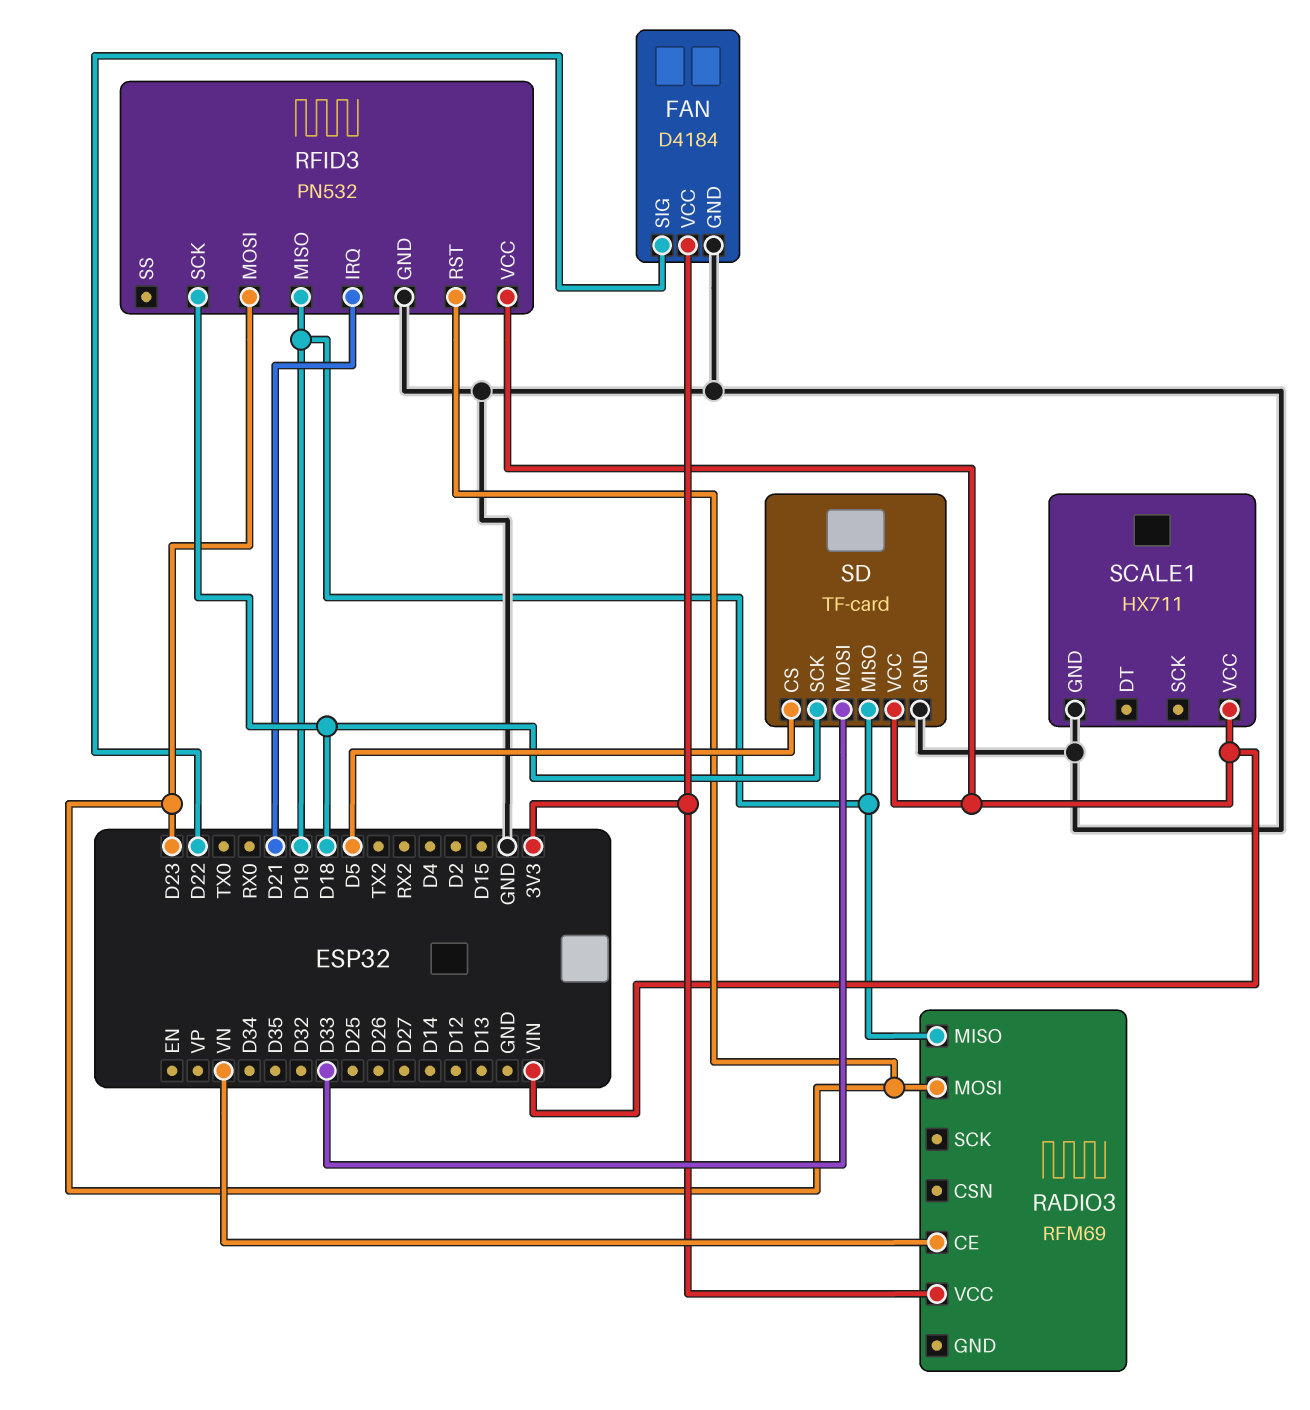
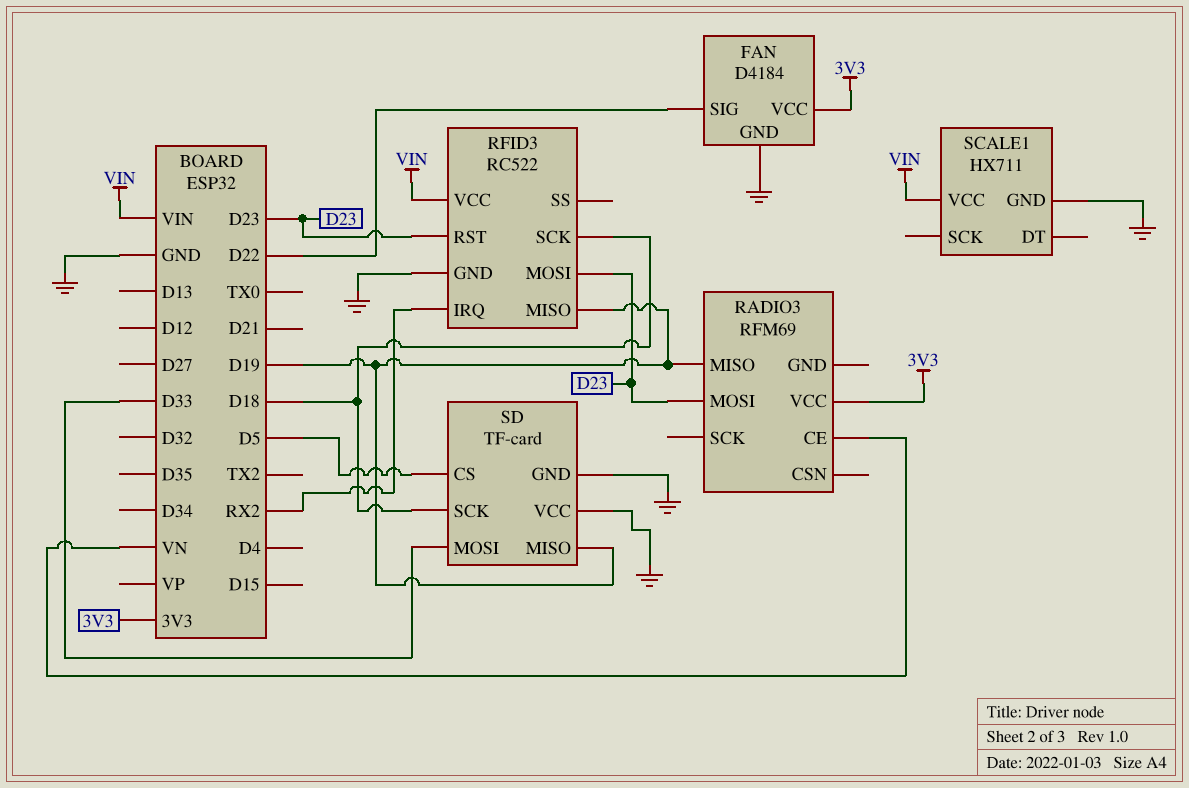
RFID3: PN532 -> RC522
RFID3 pin IRQ: D21 -> RX2
SD pin VCC: VIN -> GND

